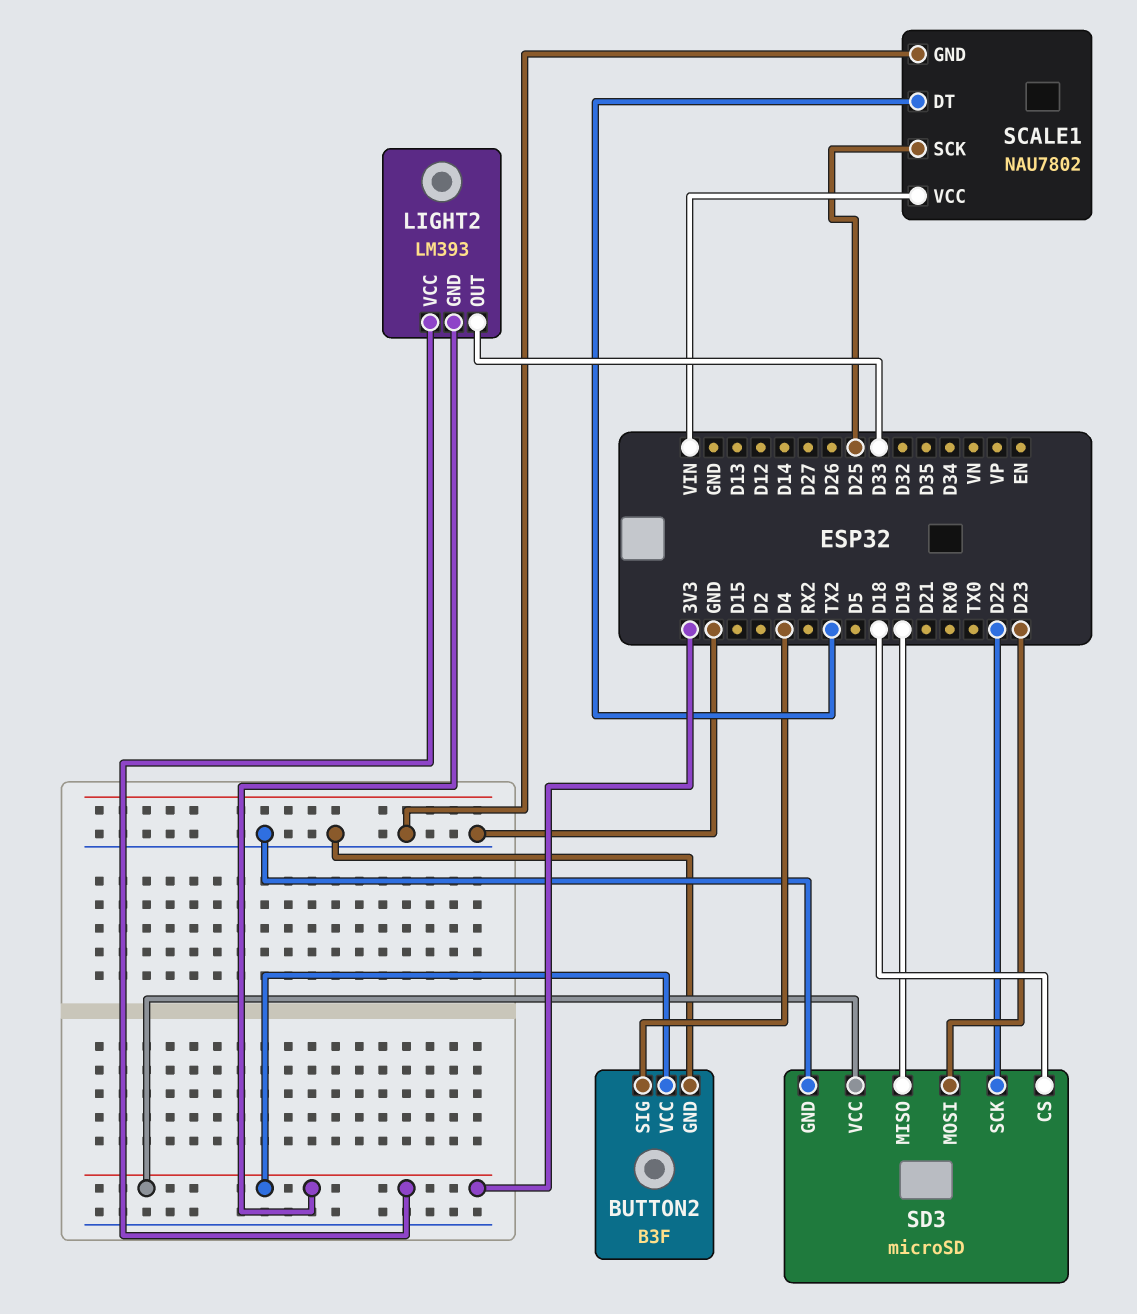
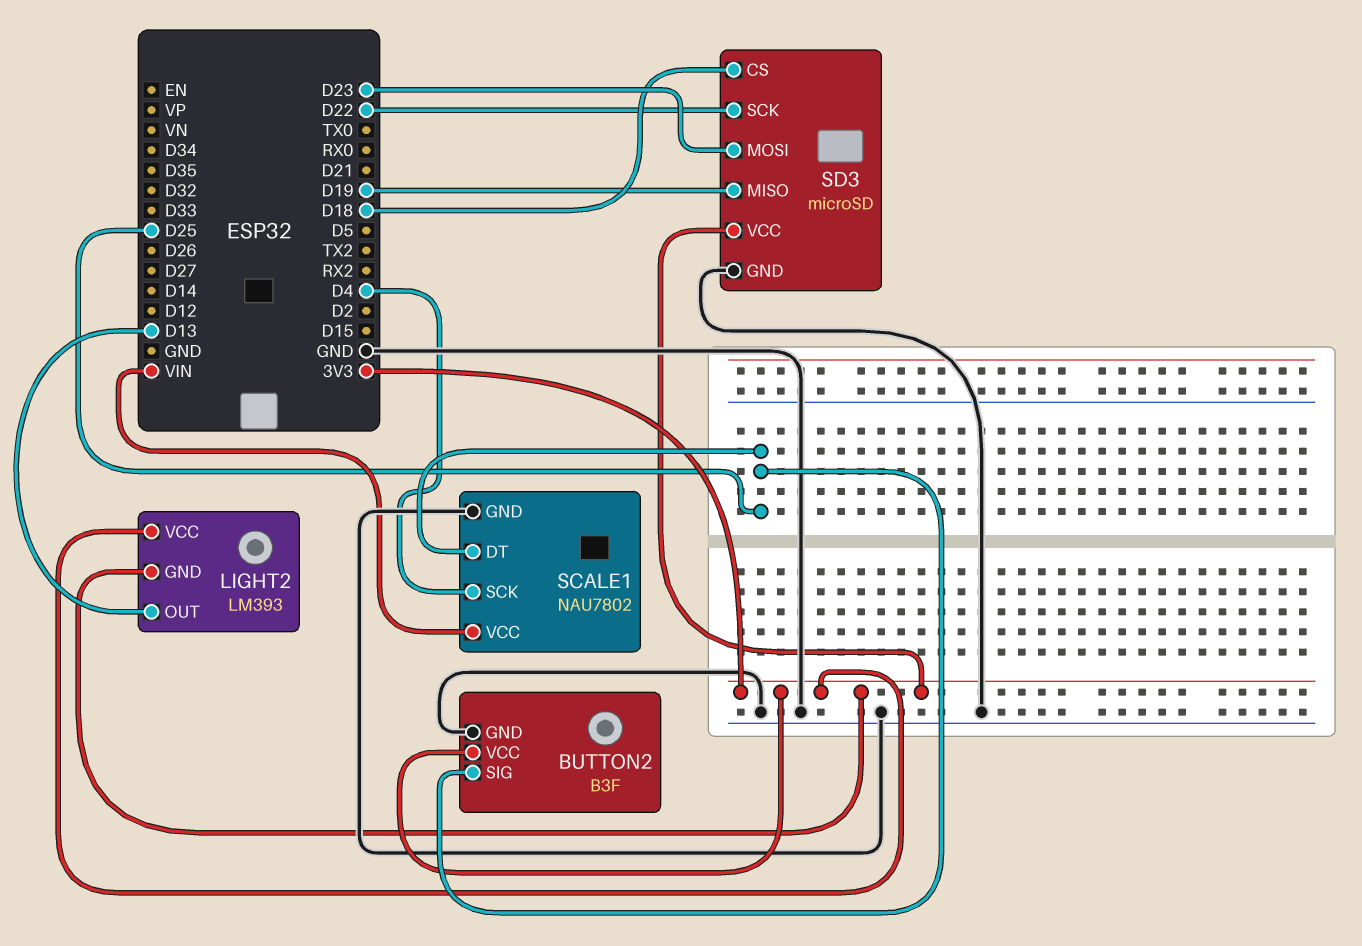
BUTTON2 pin SIG: D4 -> D25
LIGHT2 pin OUT: D33 -> D13
SCALE1 pin DT: TX2 -> D25
SCALE1 pin SCK: D25 -> D4

